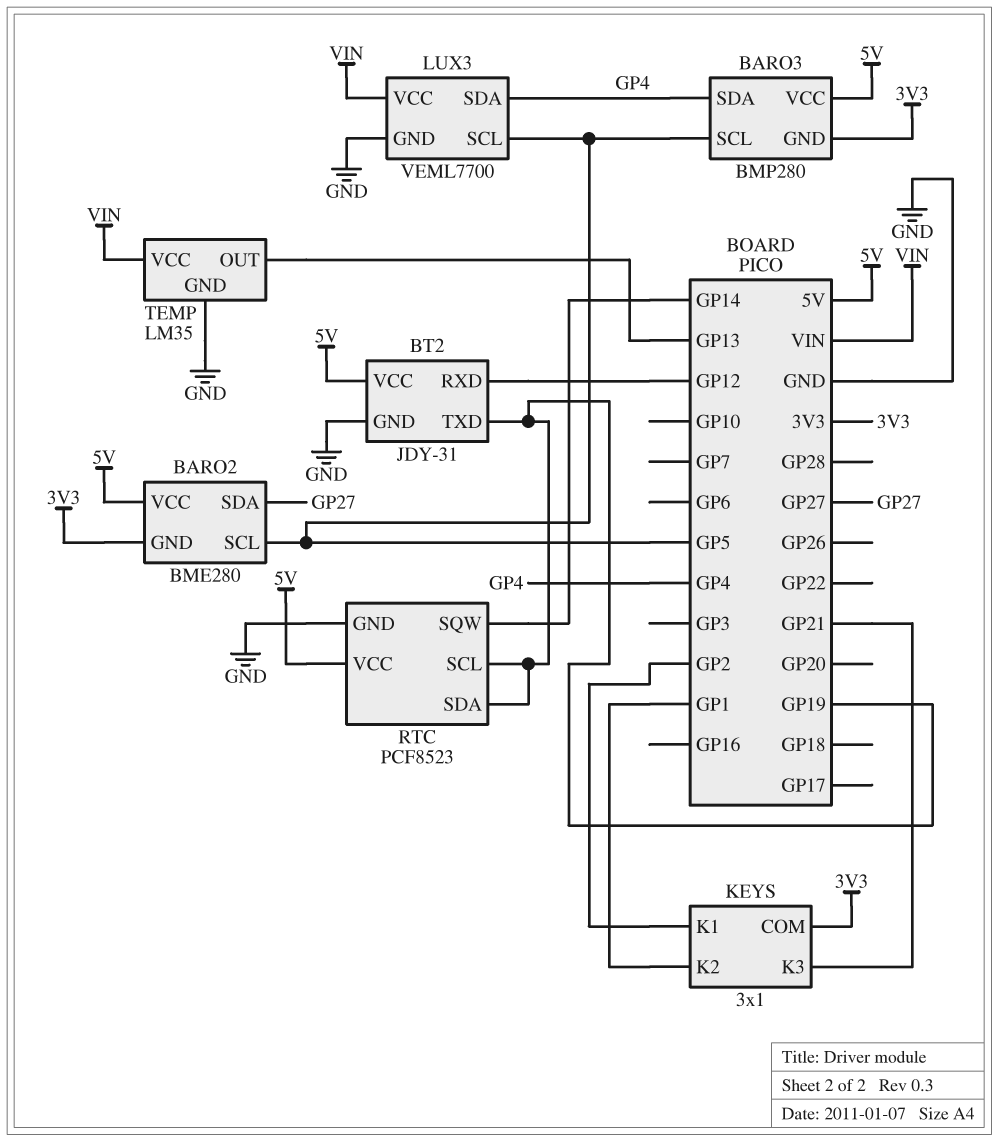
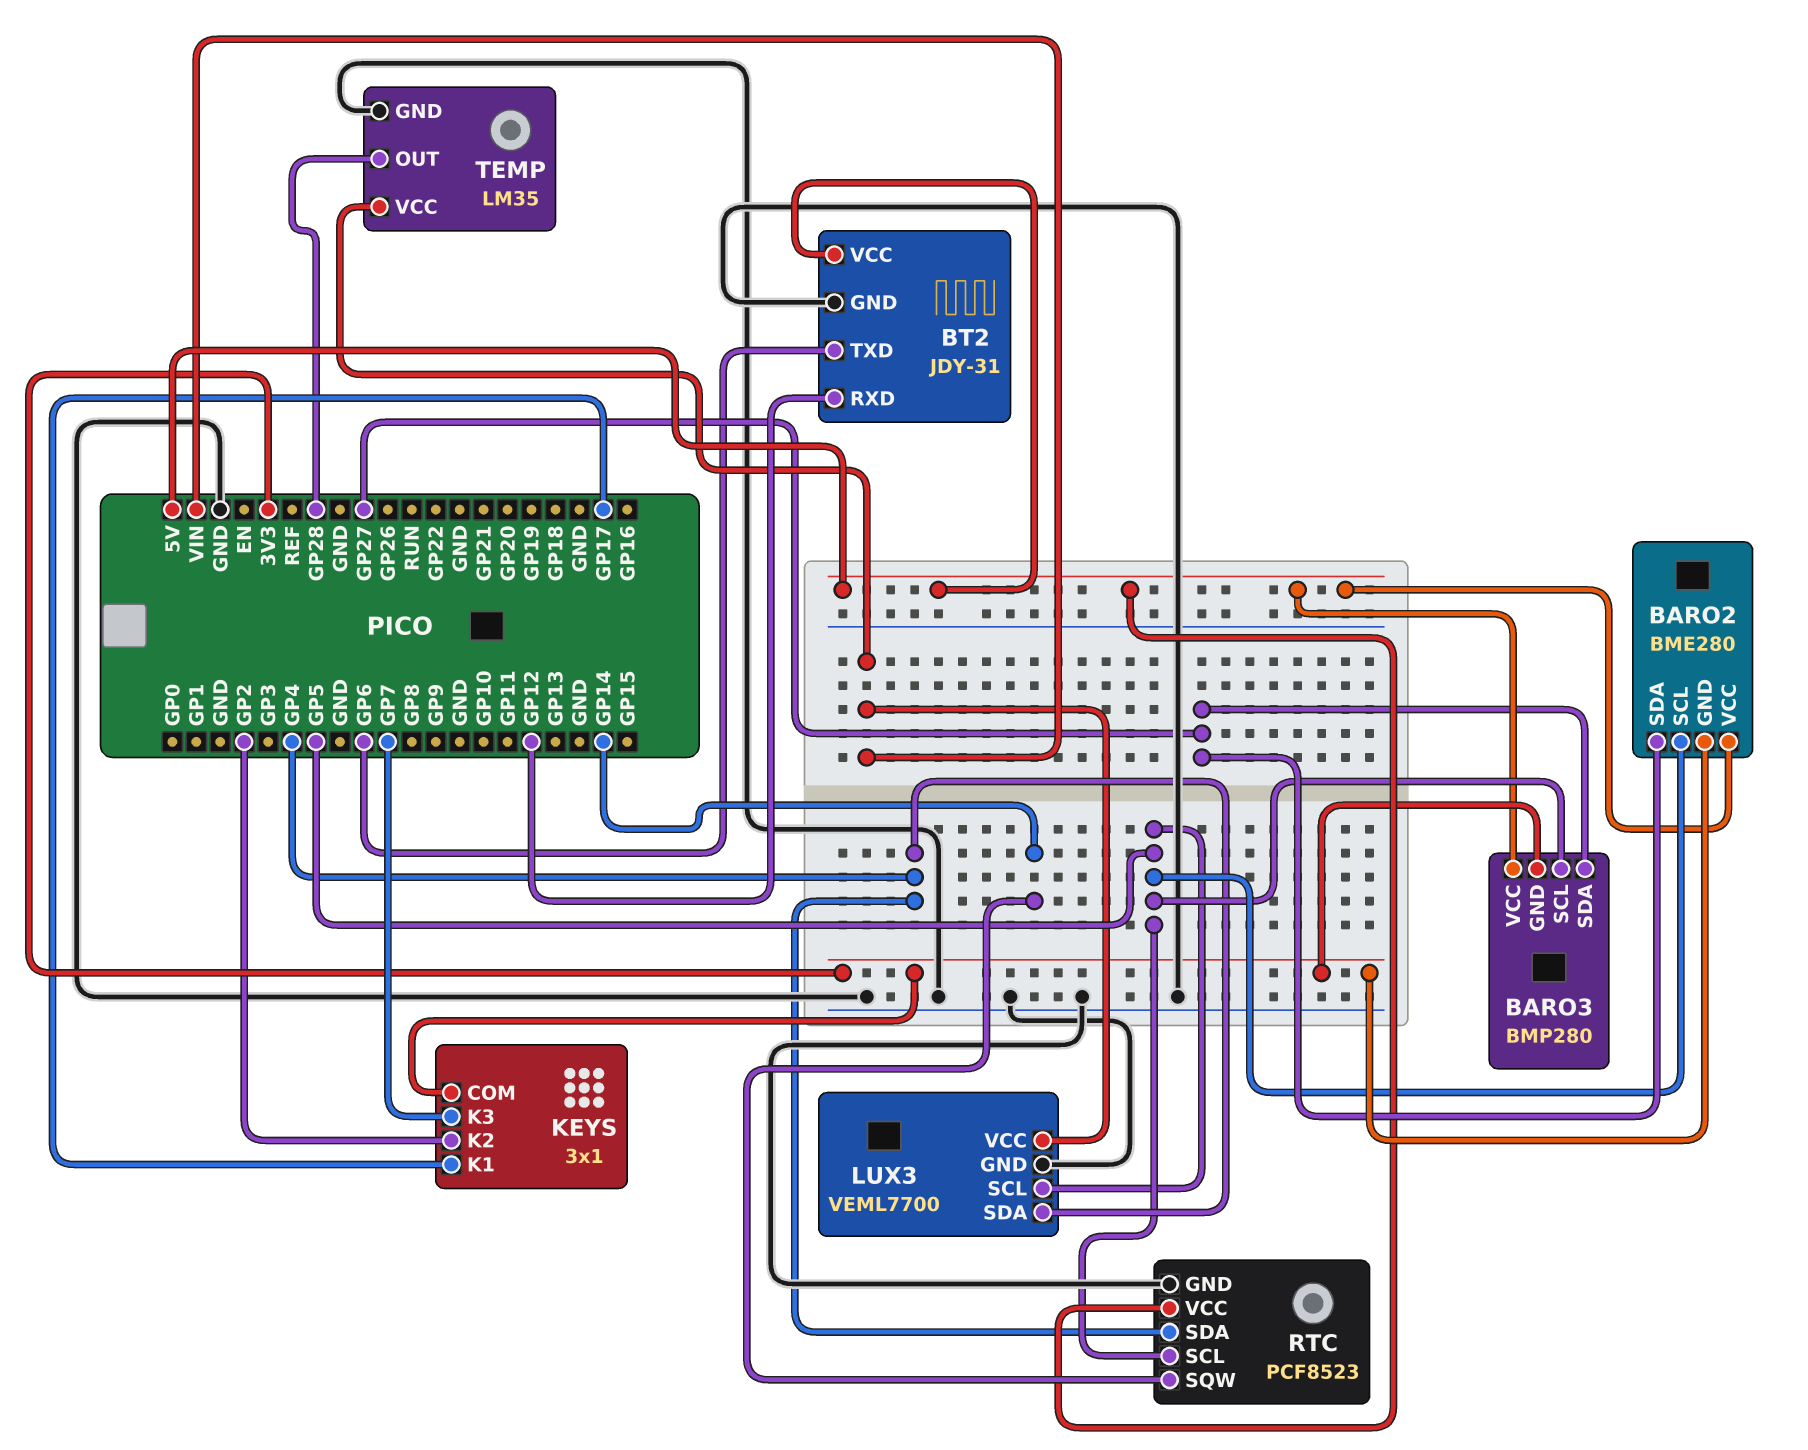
BARO3 pin SDA: GP4 -> GP27
BT2 pin TXD: GP19 -> GP6
KEYS pin K1: GP2 -> GP17
KEYS pin K2: GP1 -> GP2
KEYS pin K3: GP21 -> GP7
RTC pin SCL: GP19 -> GP5
RTC pin SDA: GP19 -> GP4
TEMP pin OUT: GP13 -> GP28

